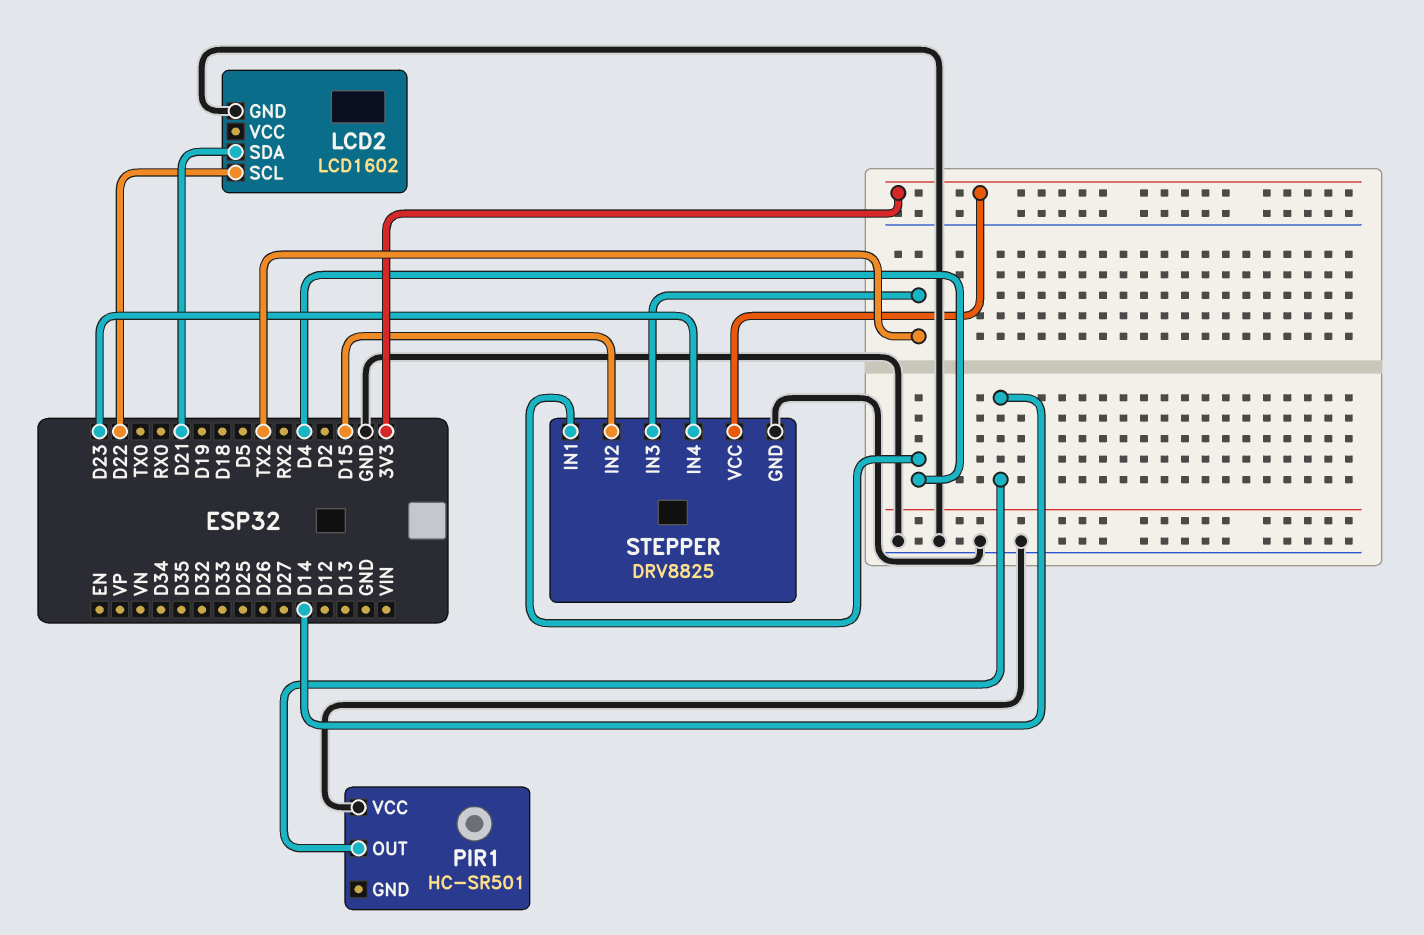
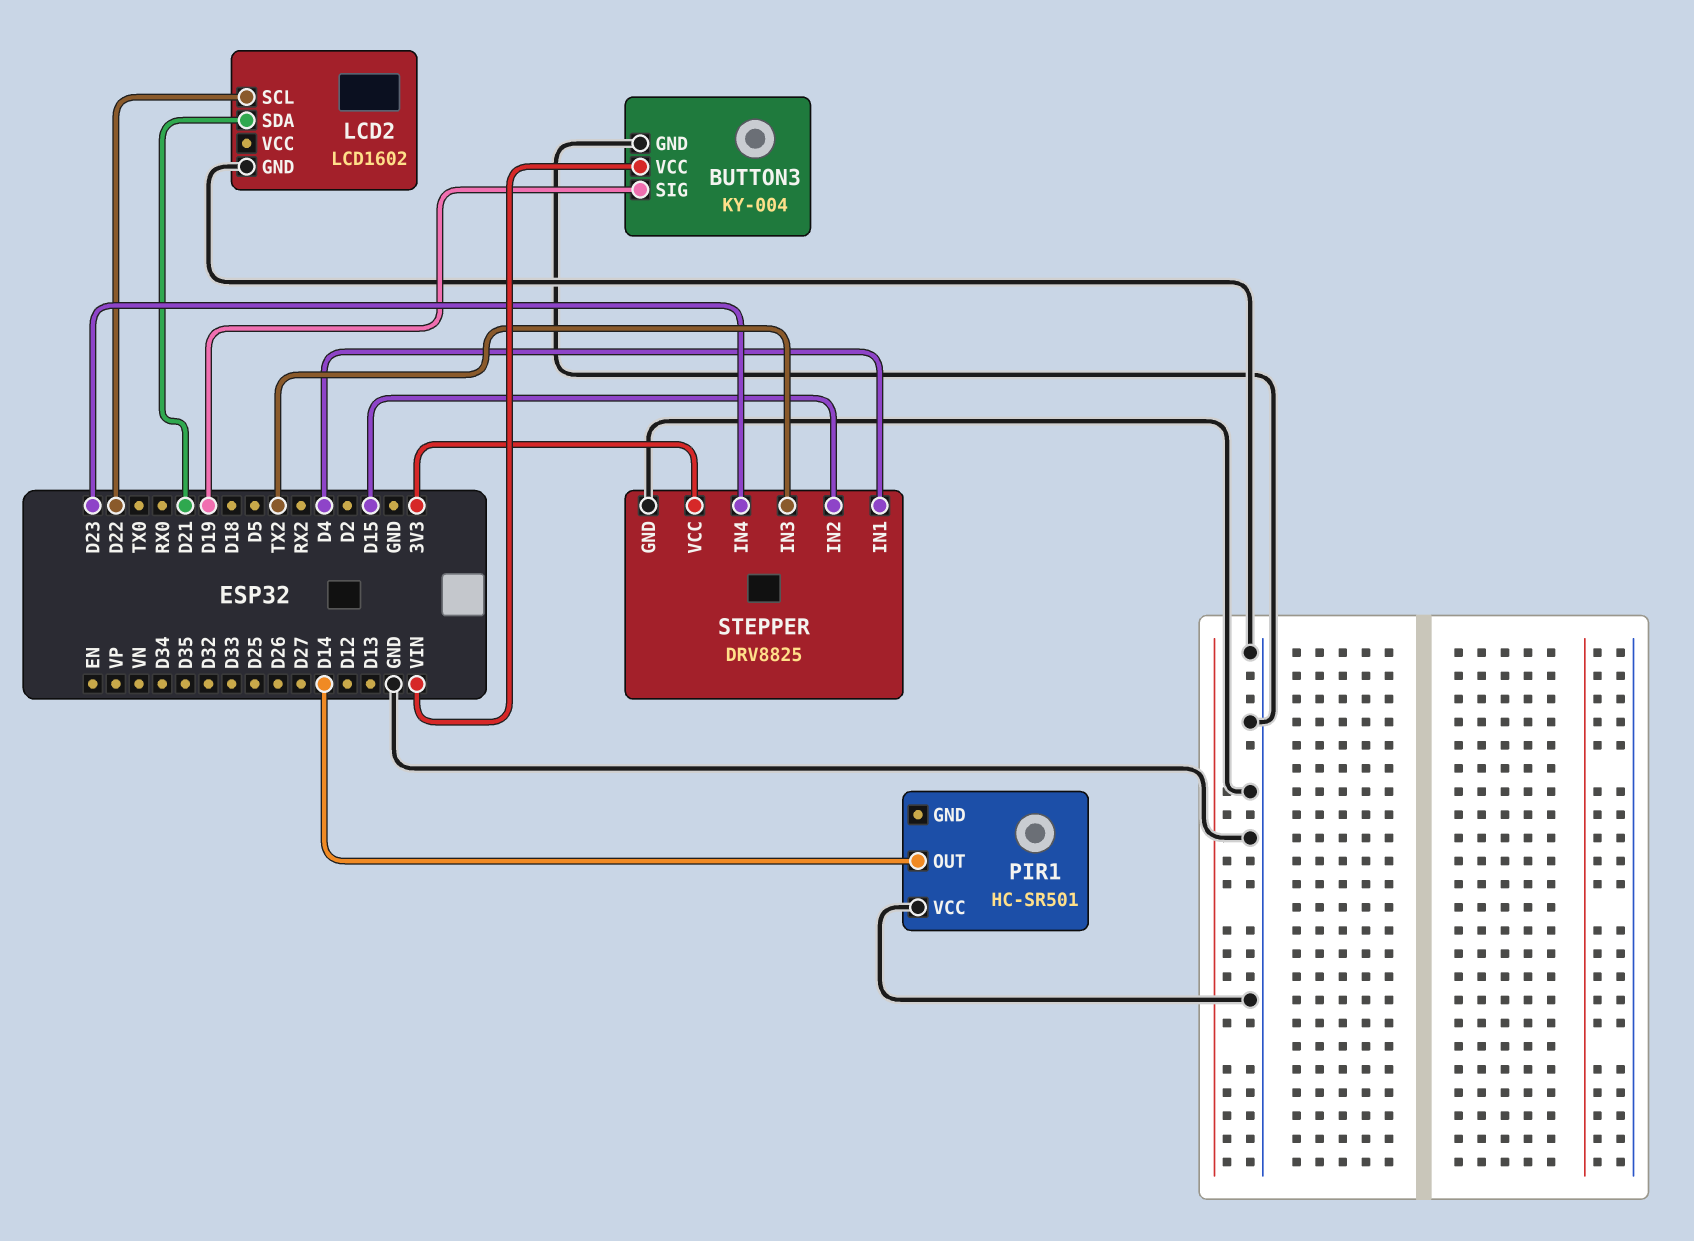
BUTTON3: none -> KY-004
BUTTON3 pin GND: none -> GND
BUTTON3 pin SIG: none -> D19
BUTTON3 pin VCC: none -> VIN

